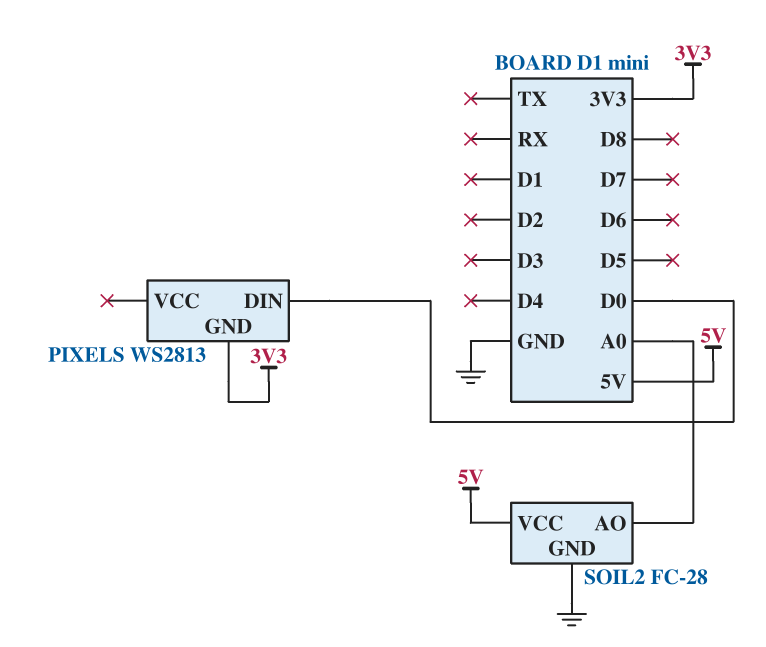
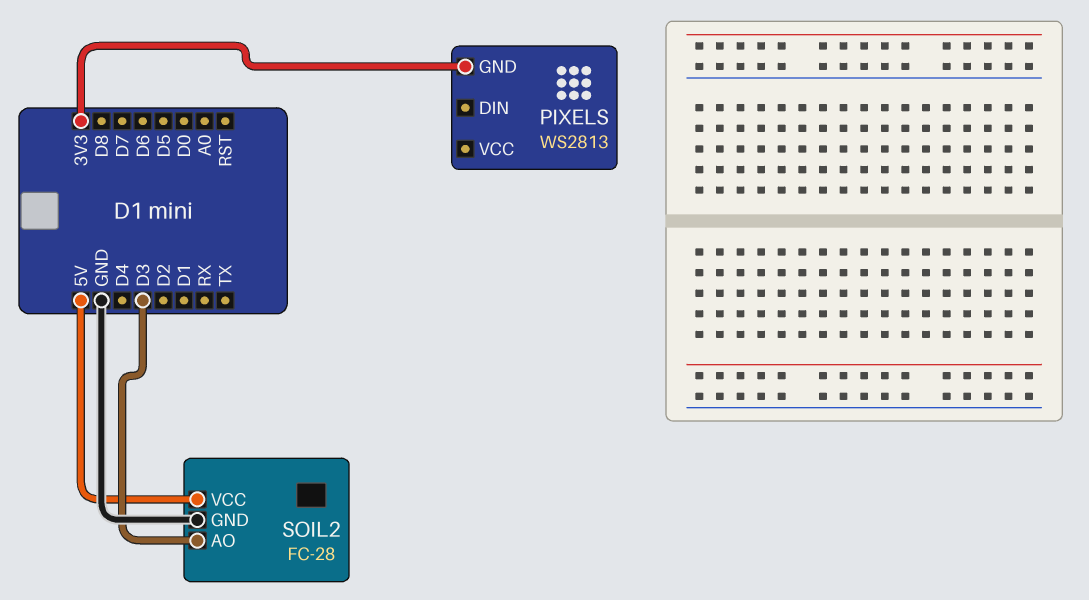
PIXELS pin DIN: D0 -> none
SOIL2 pin AO: A0 -> D3

